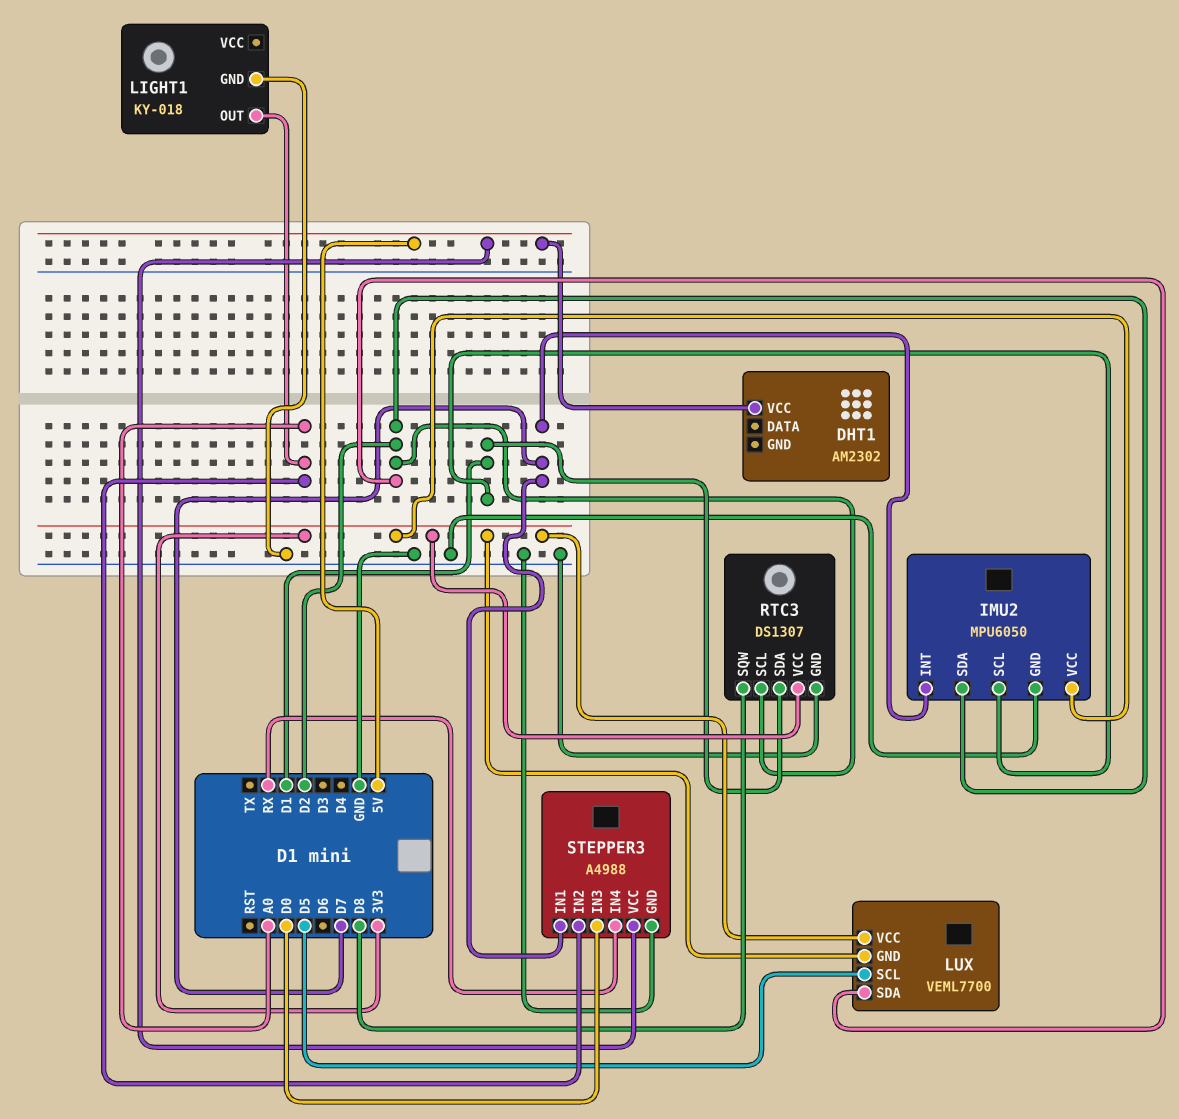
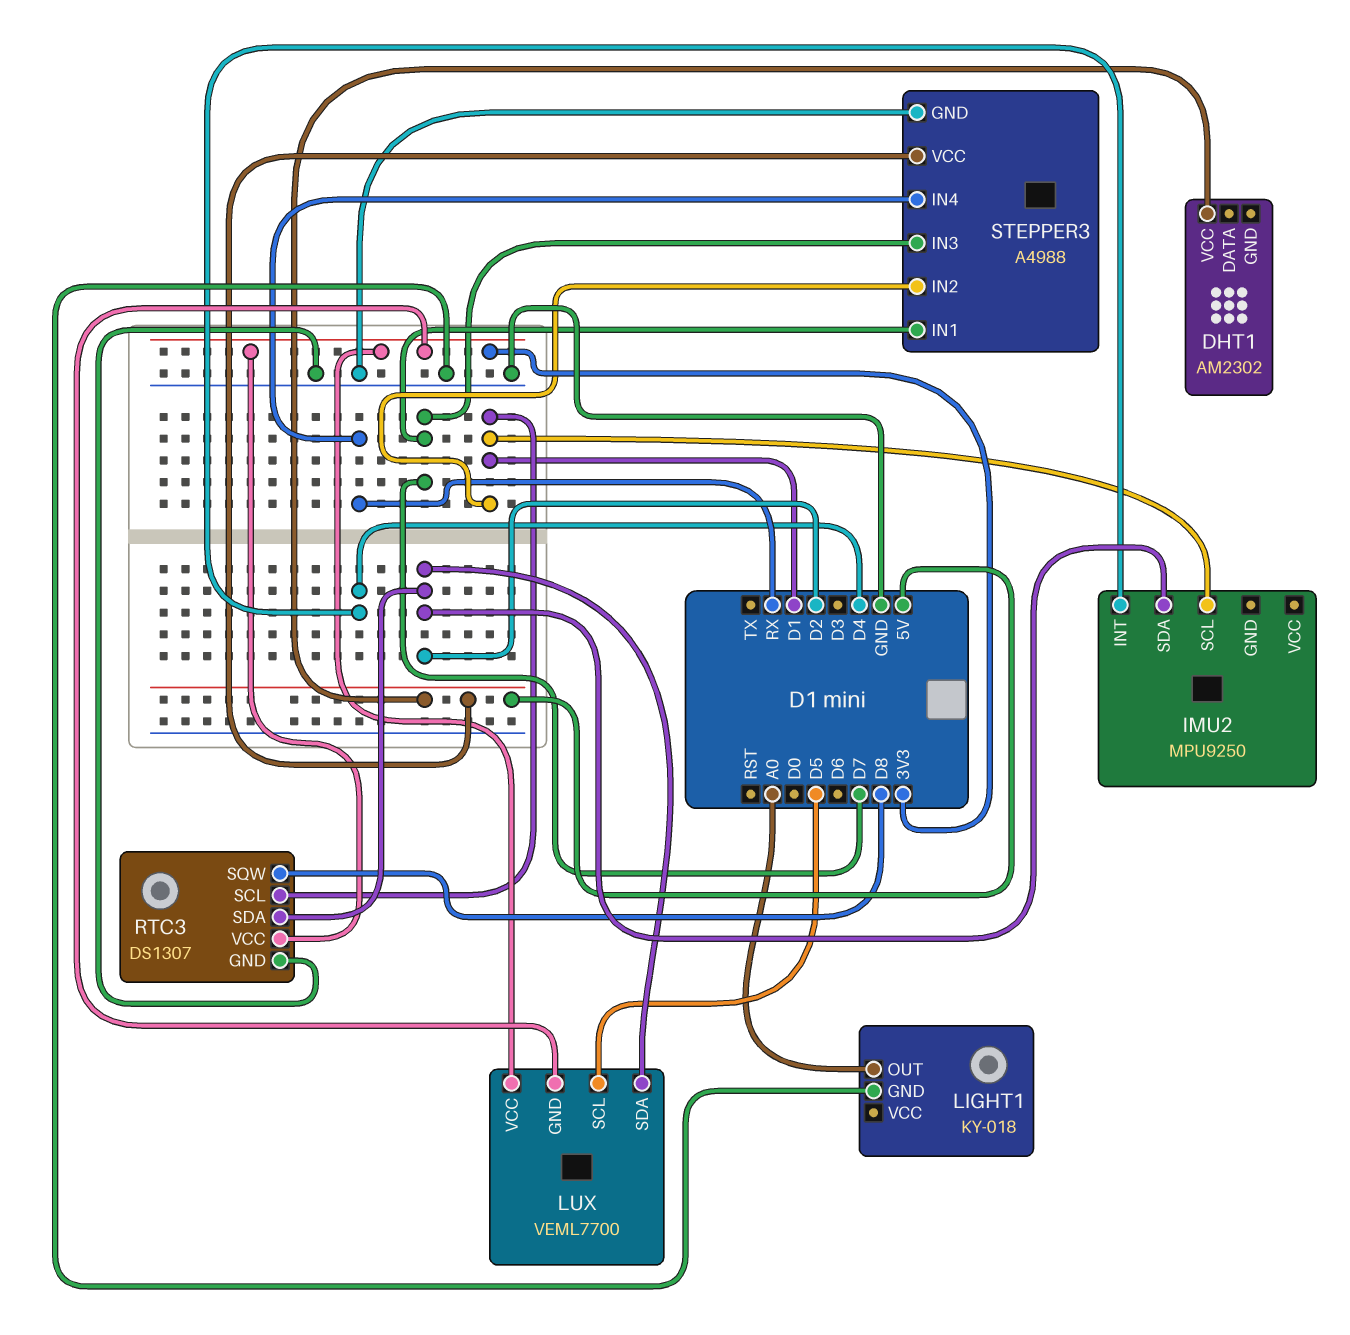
IMU2: MPU6050 -> MPU9250
IMU2 pin GND: GND -> none
IMU2 pin INT: D7 -> D4
IMU2 pin VCC: 3V3 -> none
RTC3 pin SCL: D2 -> D1
RTC3 pin SDA: D1 -> D2
STEPPER3 pin IN2: A0 -> D1
STEPPER3 pin IN3: D0 -> D7

